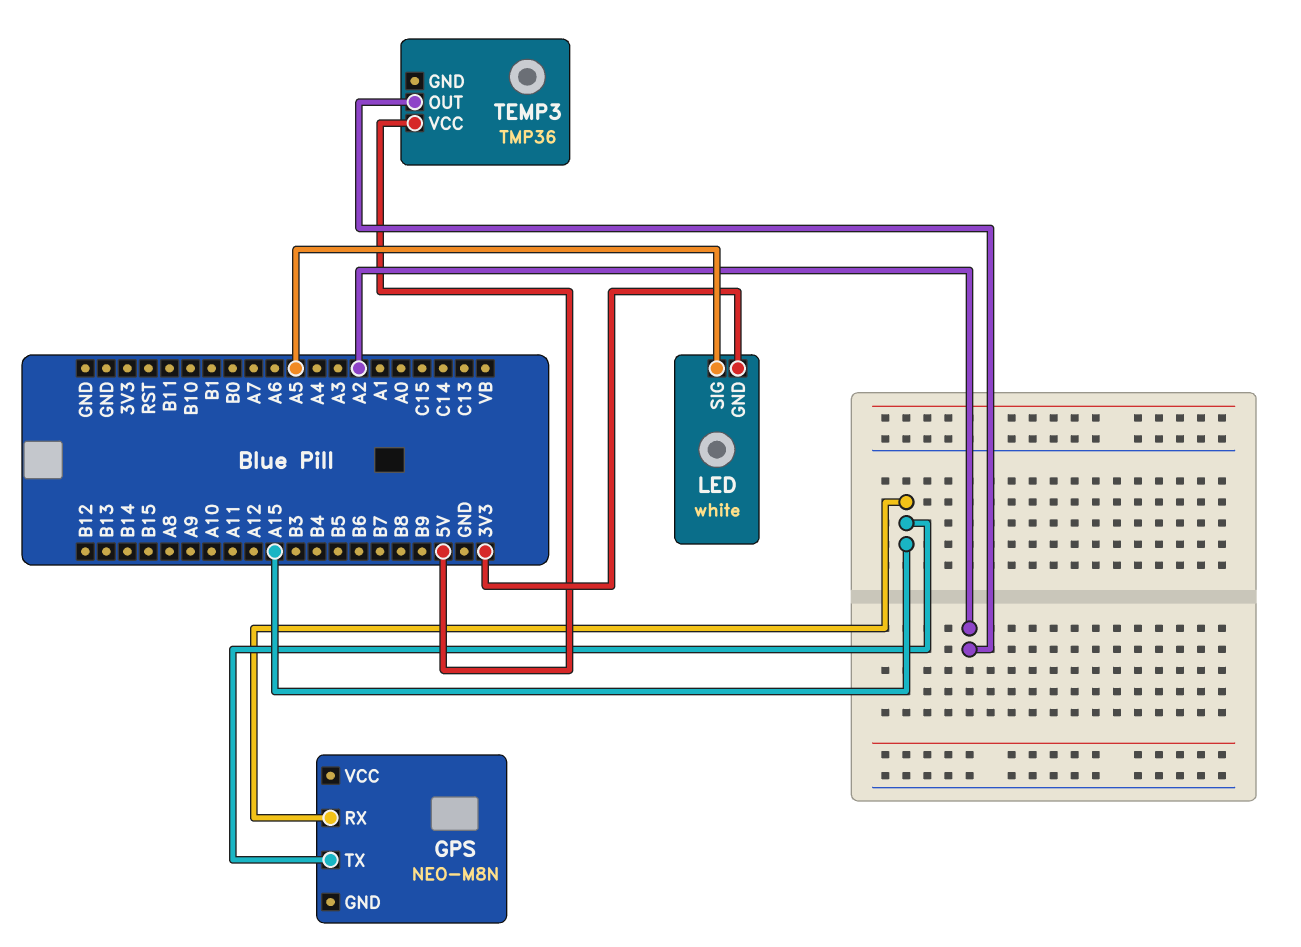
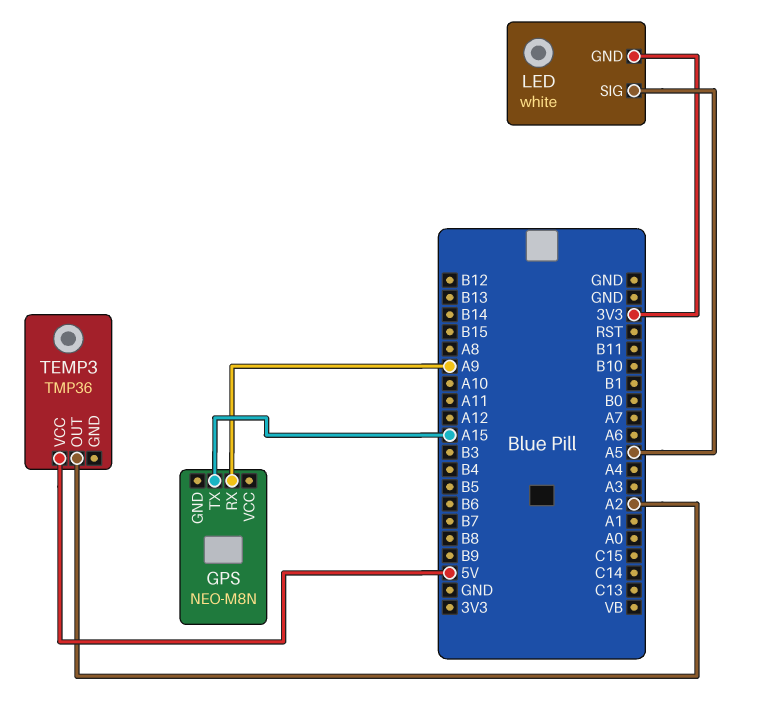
GPS pin RX: A15 -> A9

